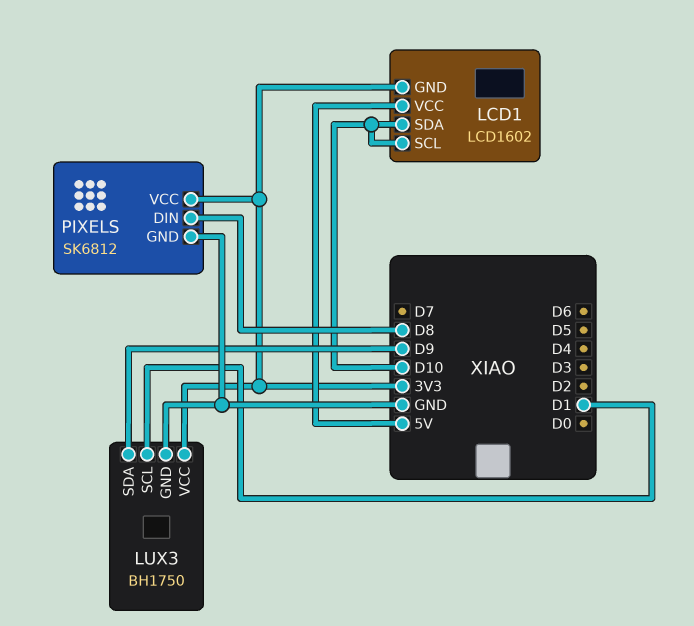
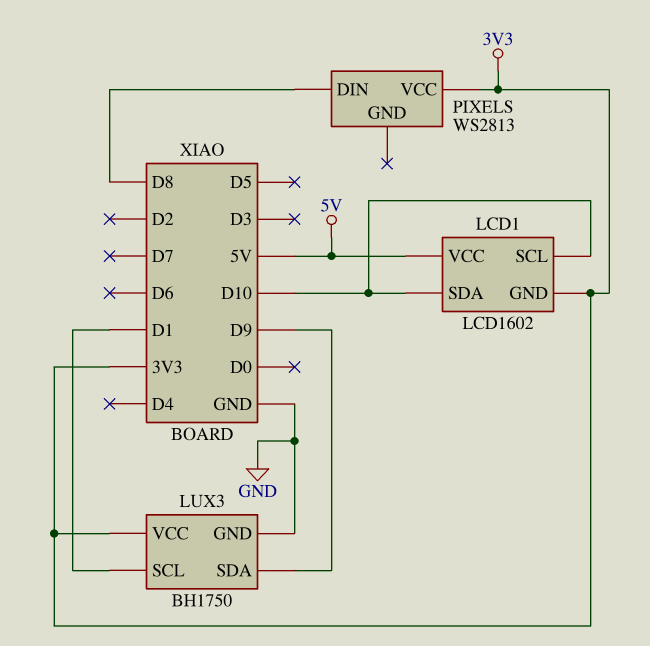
PIXELS: SK6812 -> WS2813
PIXELS pin GND: GND -> none

